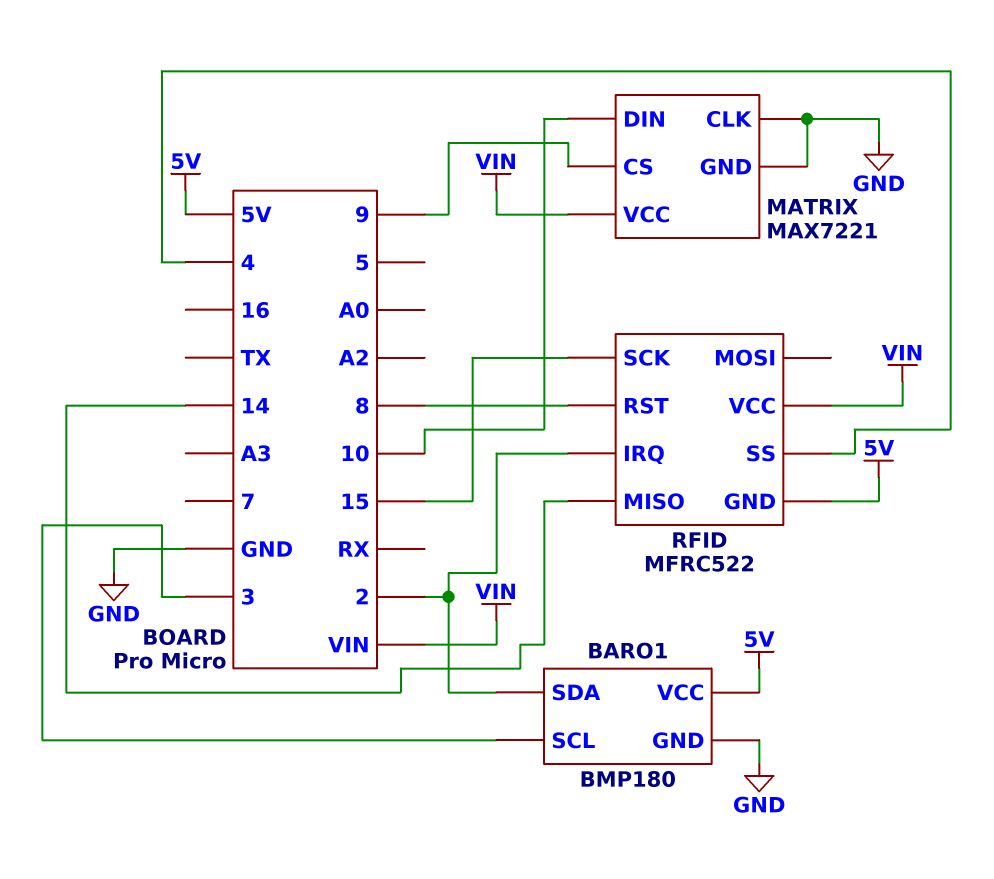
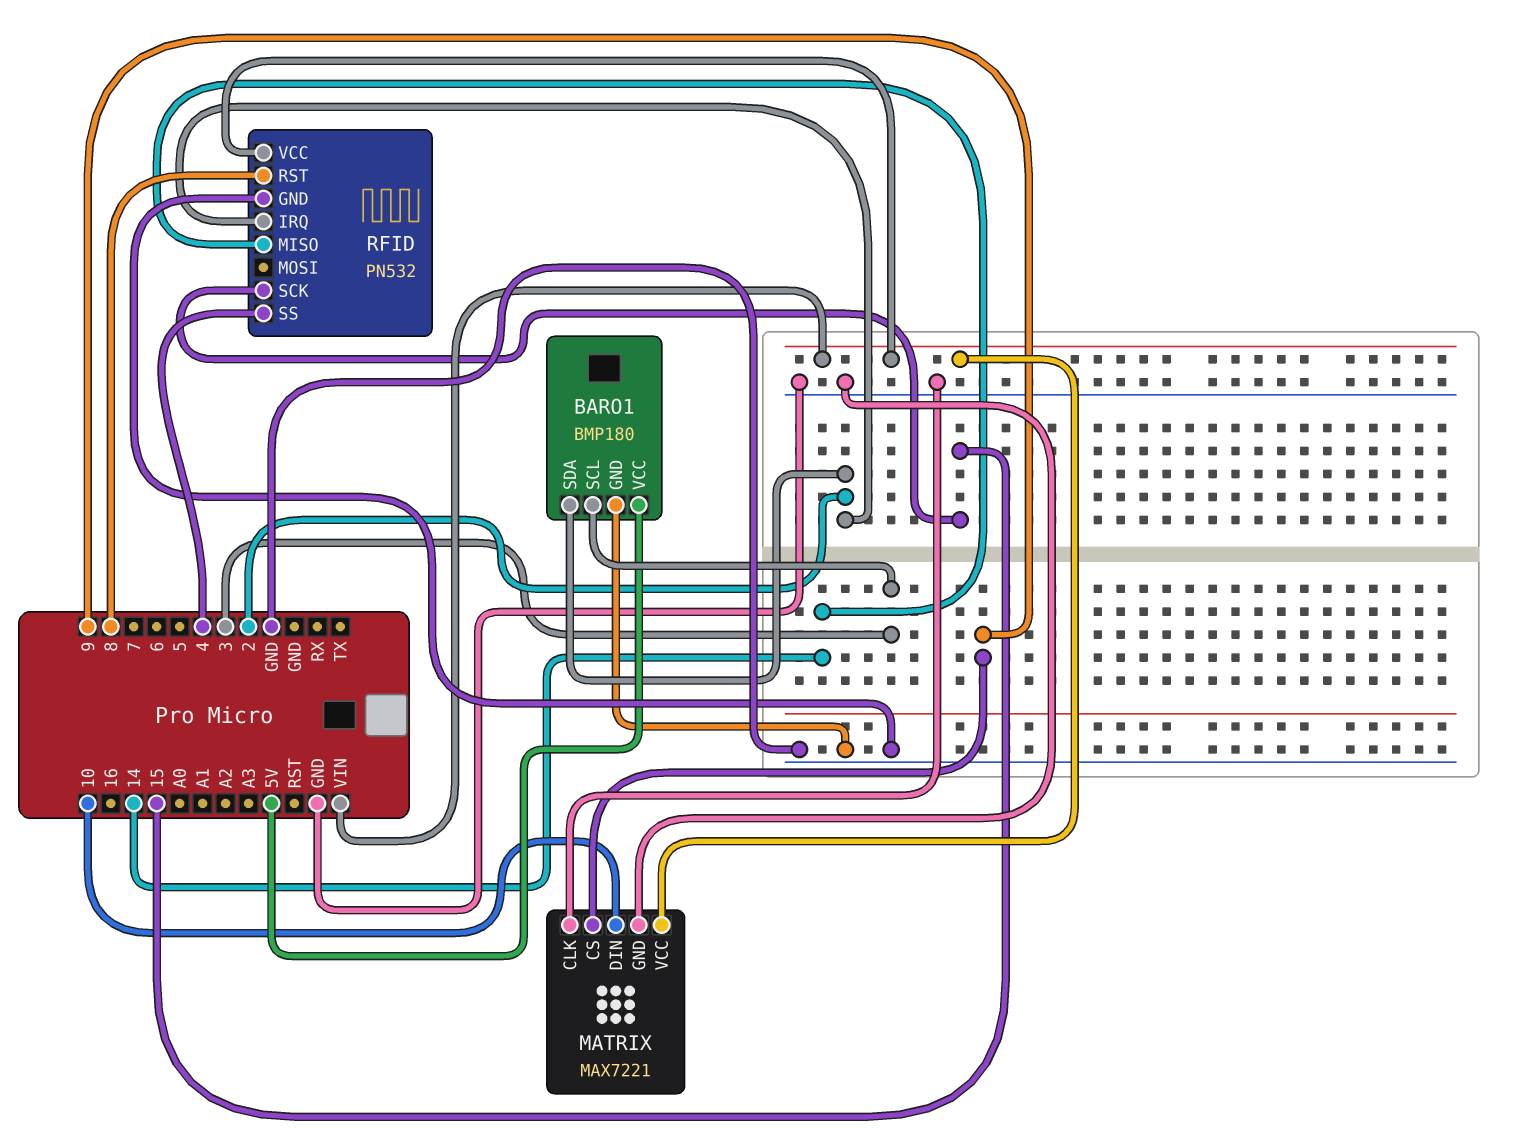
RFID: MFRC522 -> PN532
RFID pin GND: 5V -> GND

